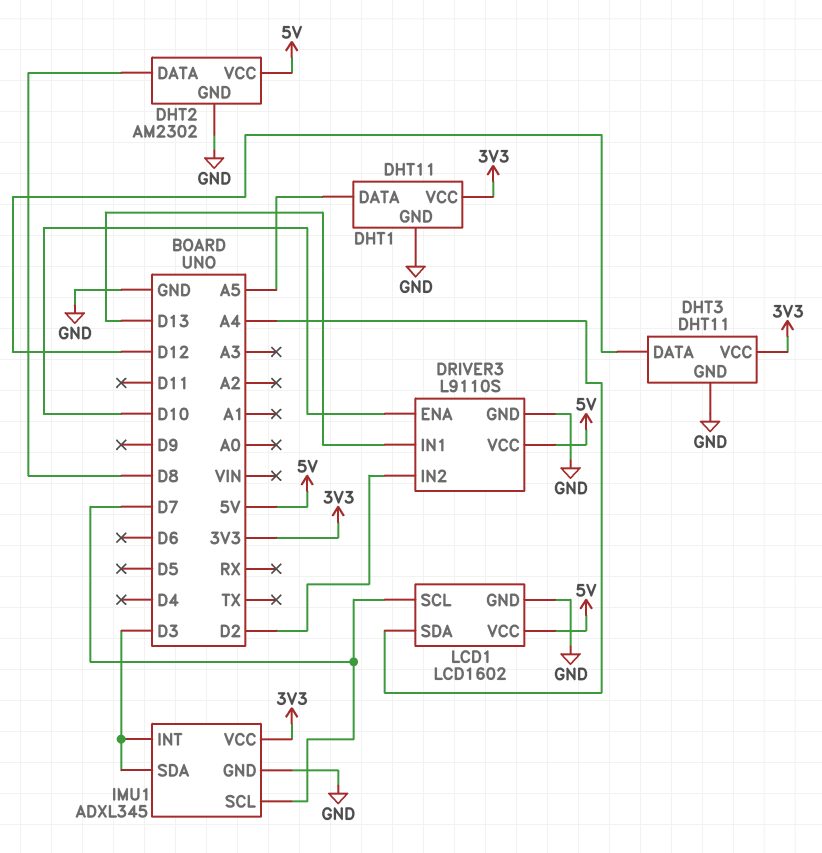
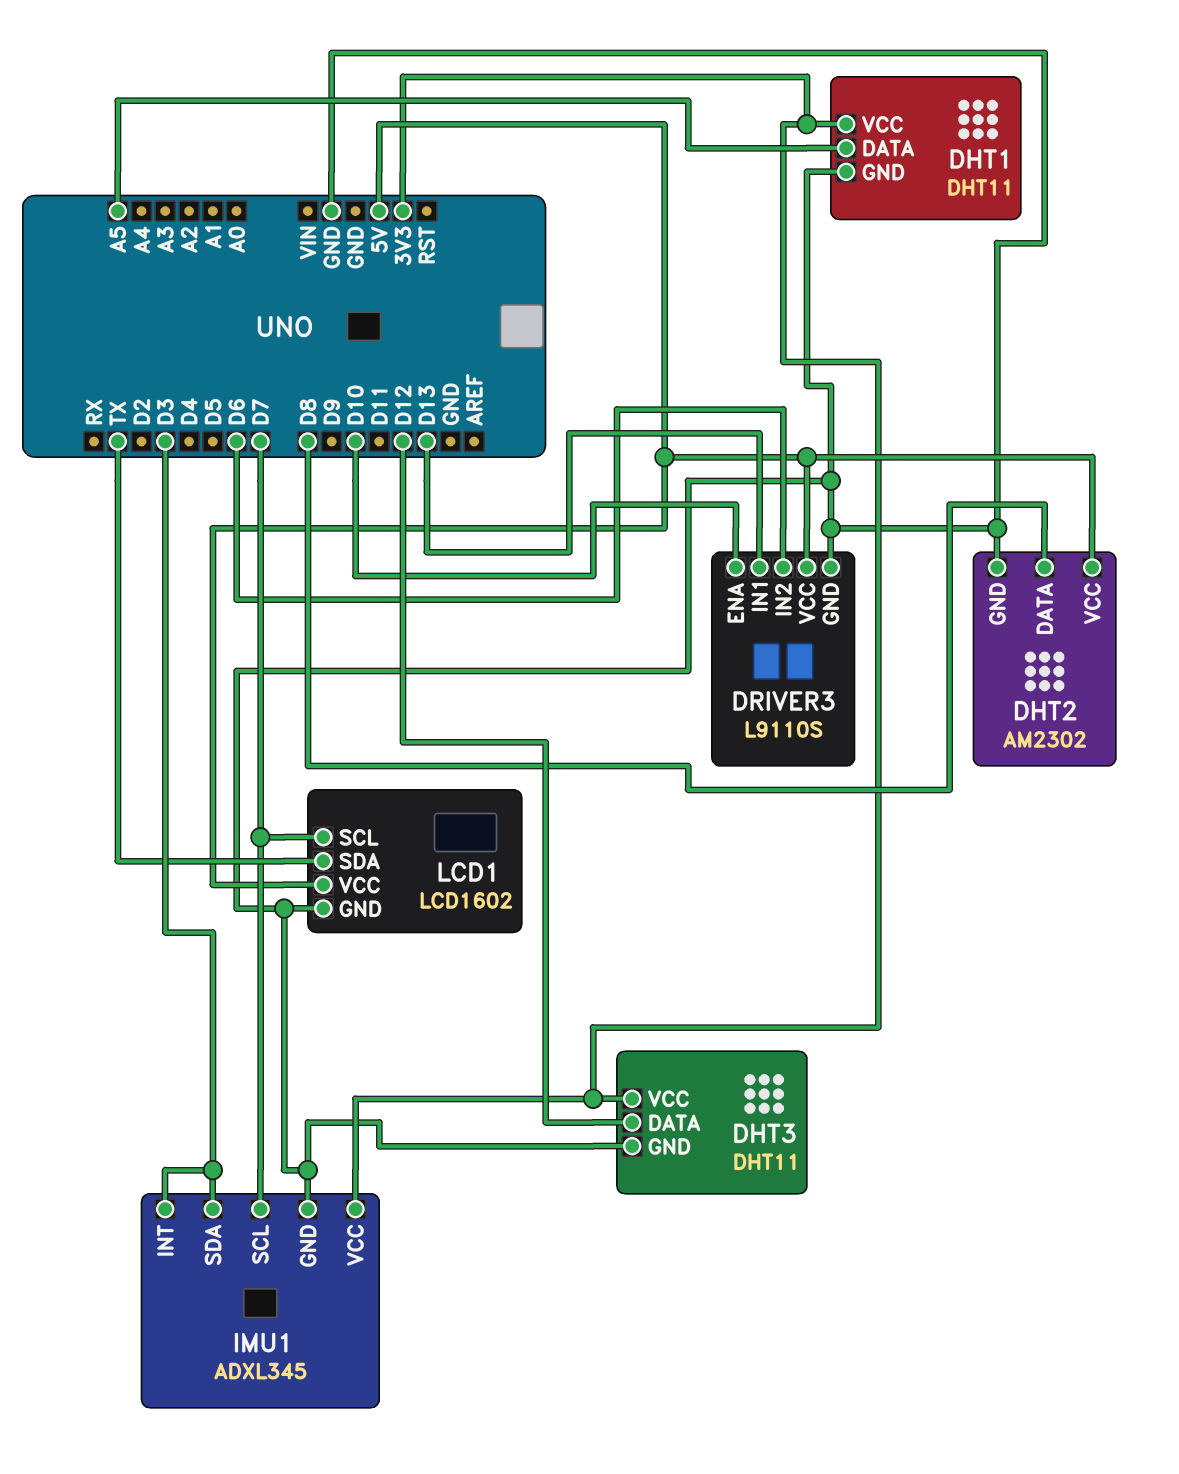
DRIVER3 pin IN2: D2 -> D6
LCD1 pin SDA: A4 -> TX

